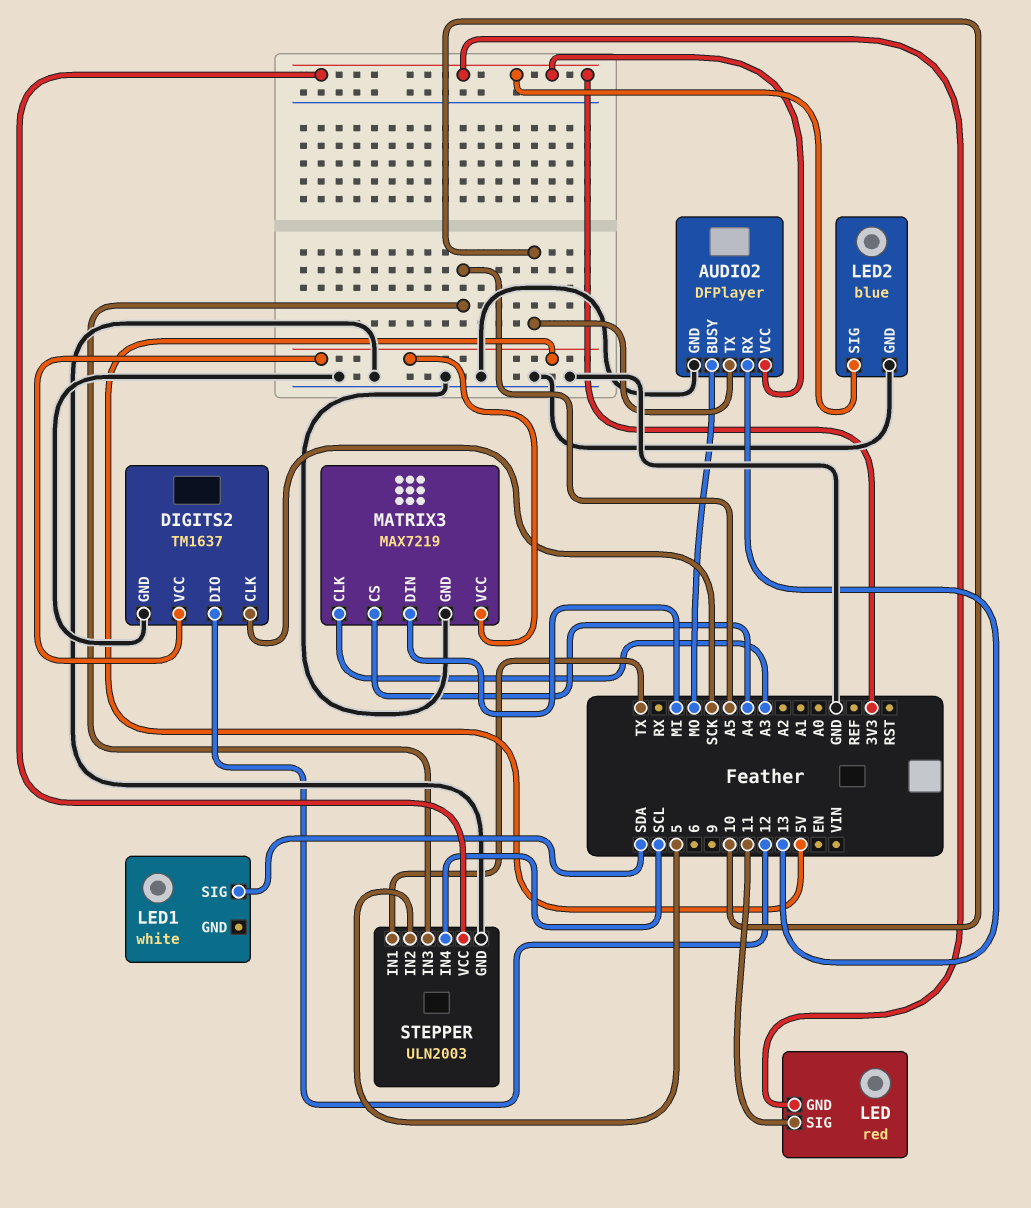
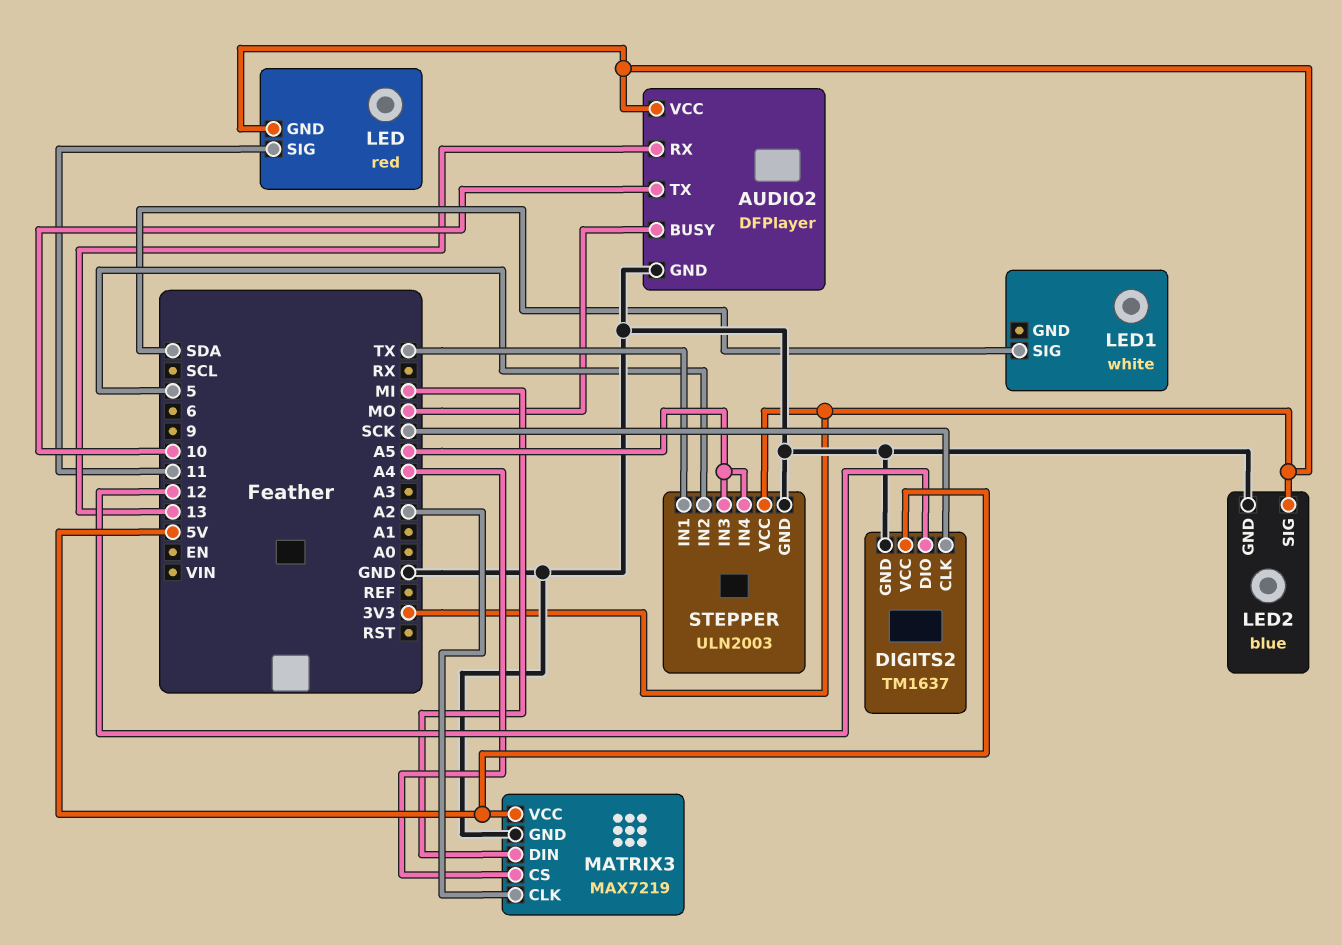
MATRIX3 pin CLK: A3 -> A2
STEPPER pin IN4: SCL -> A5

